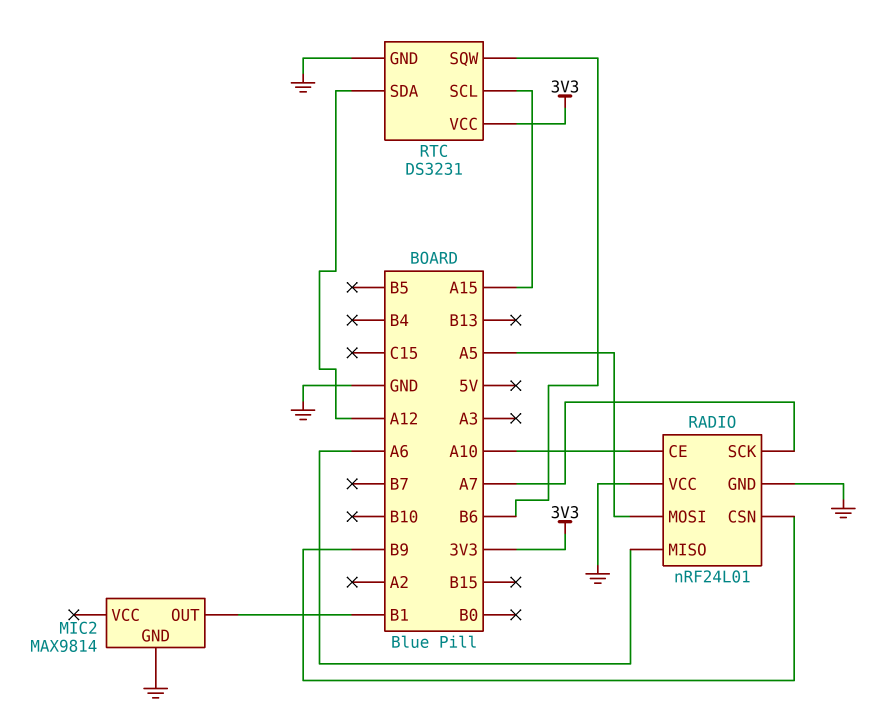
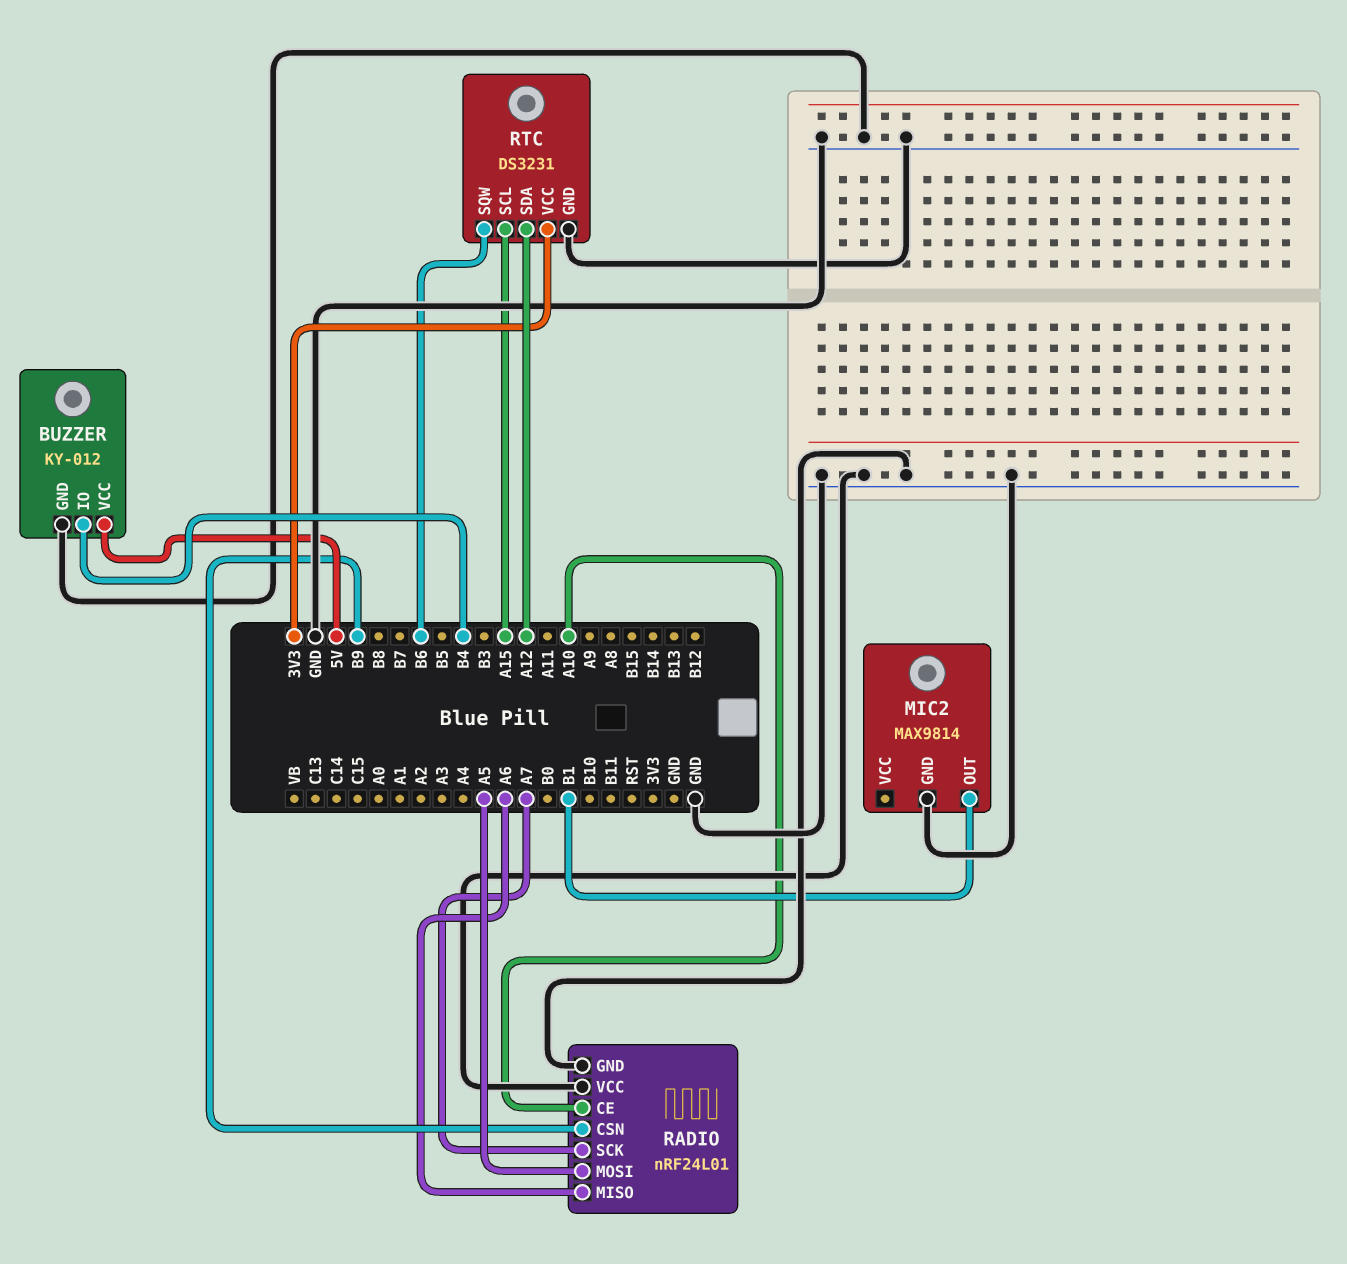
BUZZER: none -> KY-012
BUZZER pin GND: none -> GND
BUZZER pin IO: none -> B4
BUZZER pin VCC: none -> 5V

